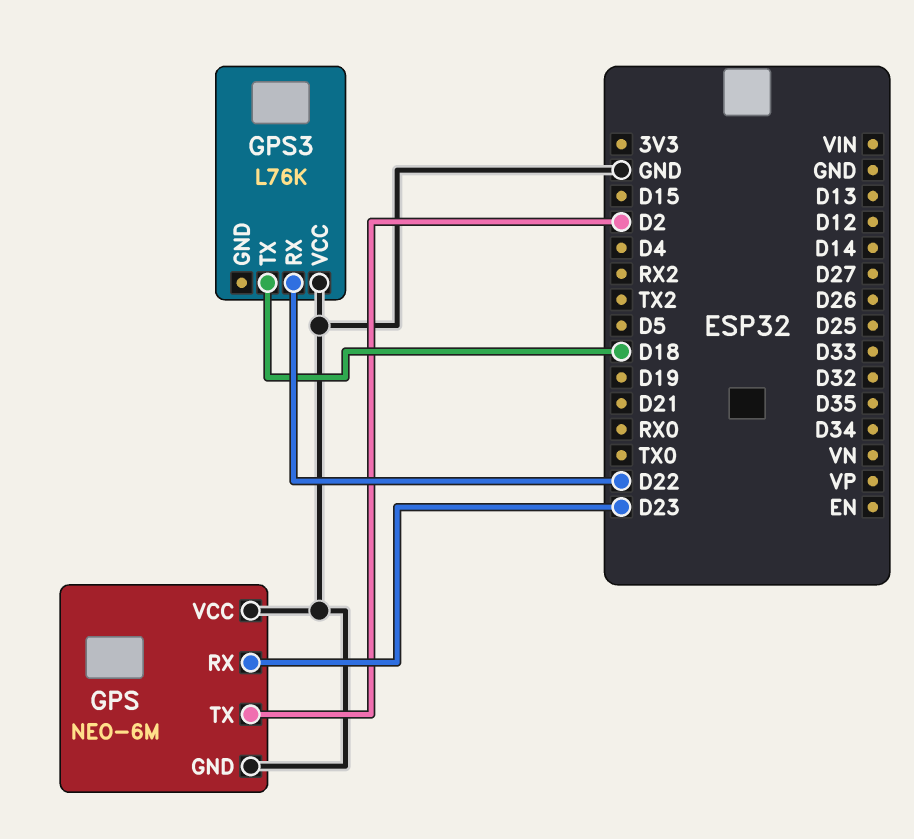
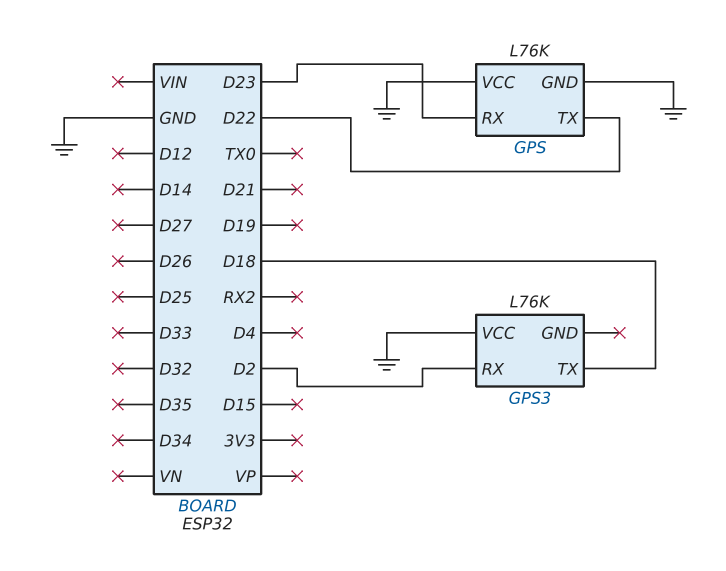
GPS: NEO-6M -> L76K
GPS pin TX: D2 -> D22
GPS3 pin RX: D22 -> D2

